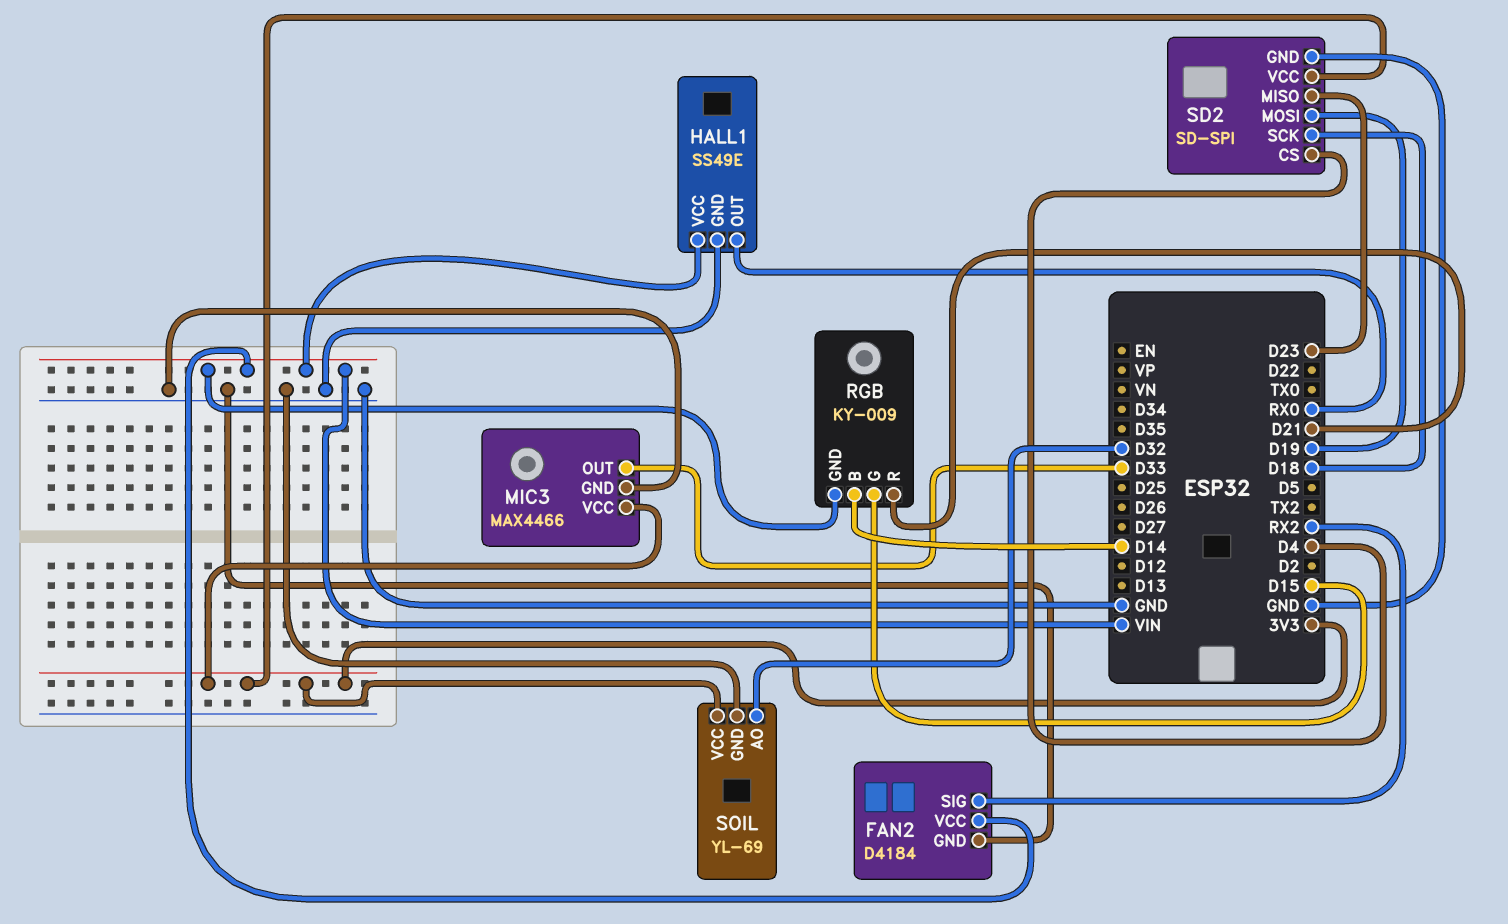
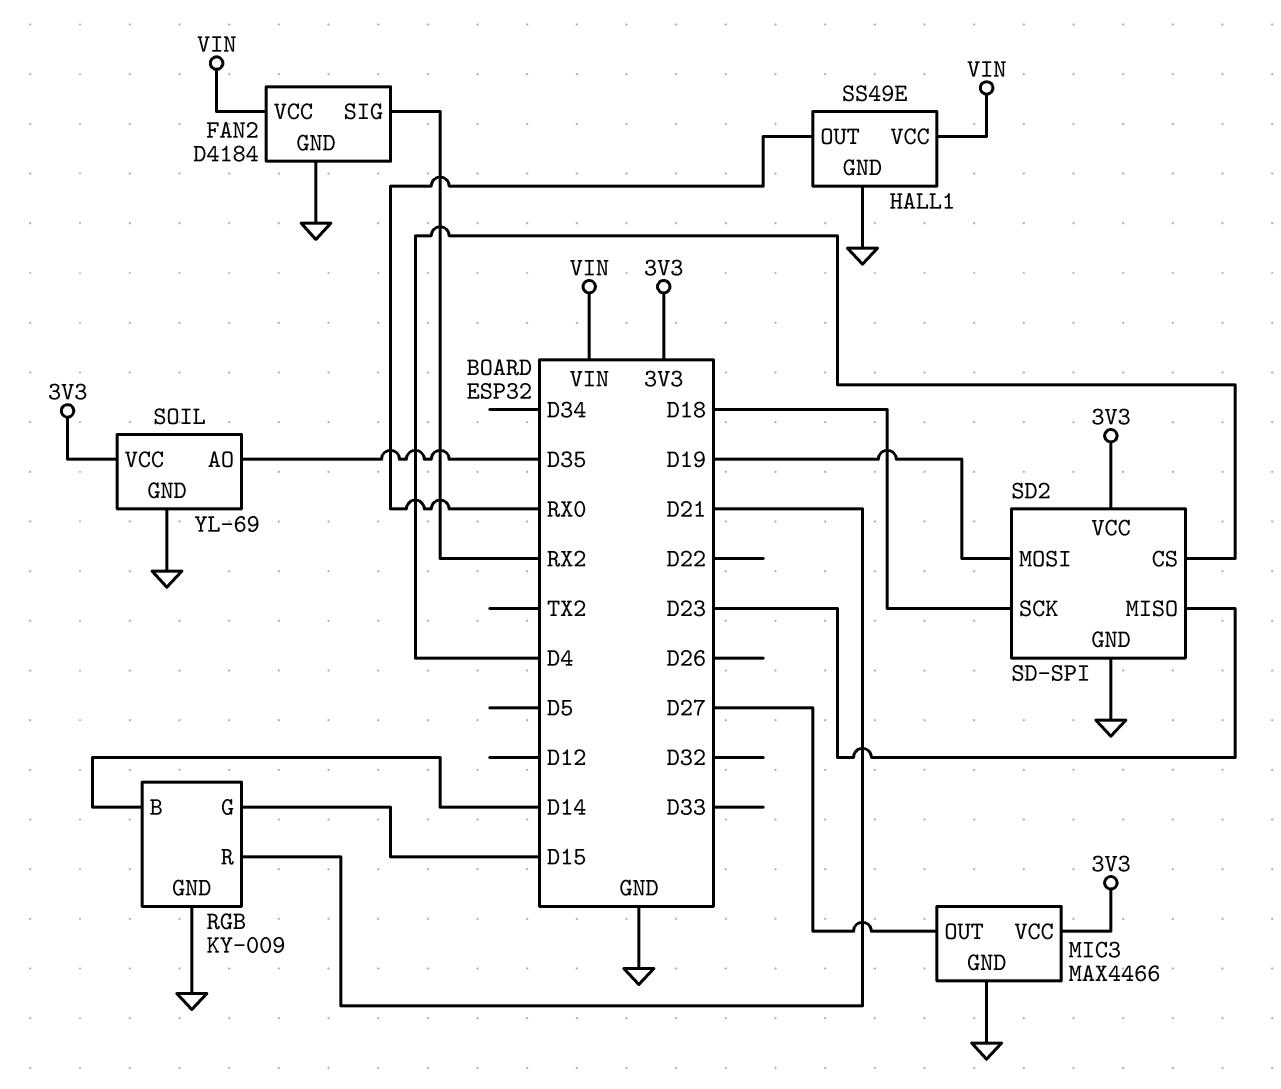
MIC3 pin OUT: D33 -> D27
RGB pin GND: VIN -> GND
SOIL pin AO: D32 -> D35

